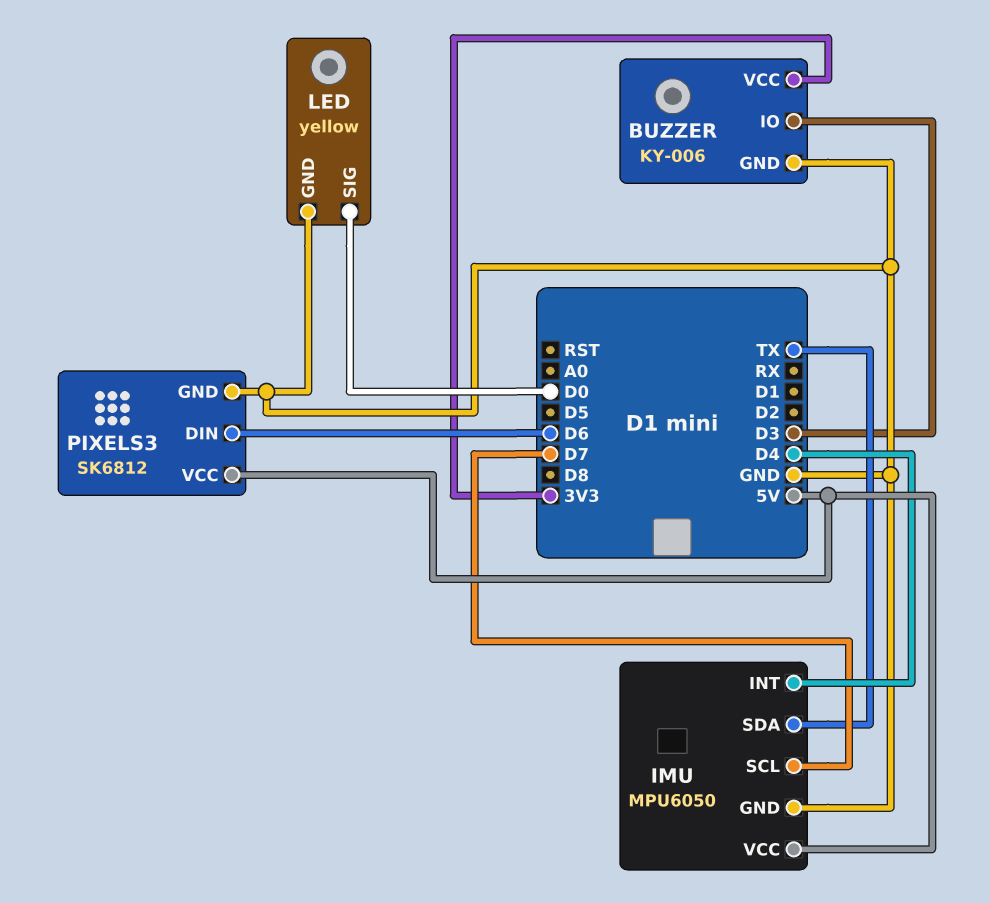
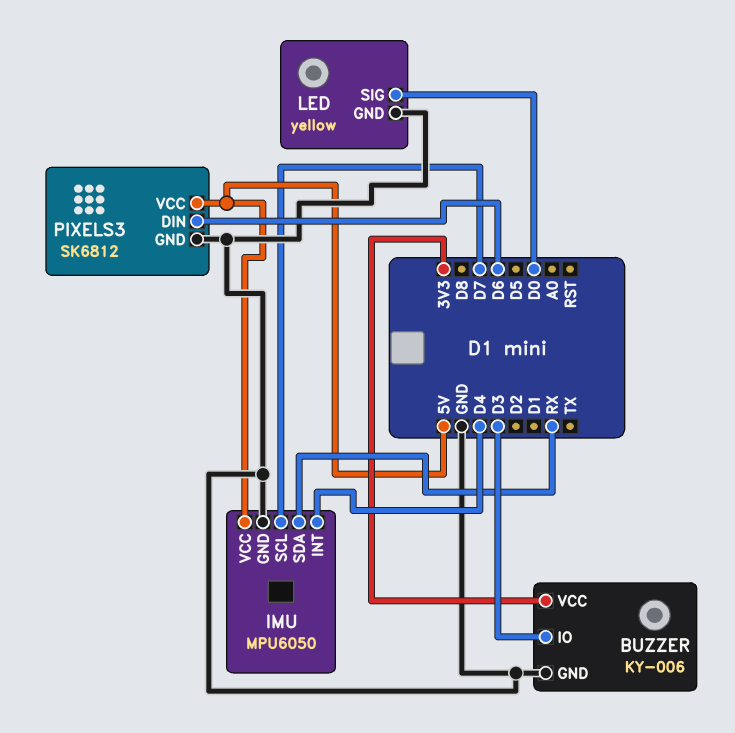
IMU pin SDA: TX -> RX

